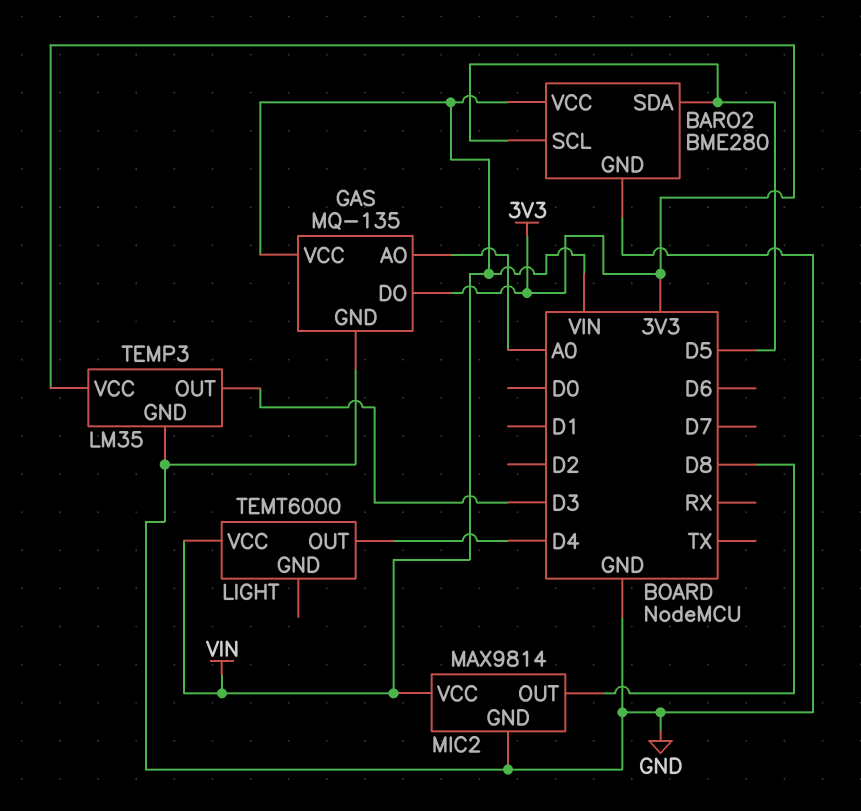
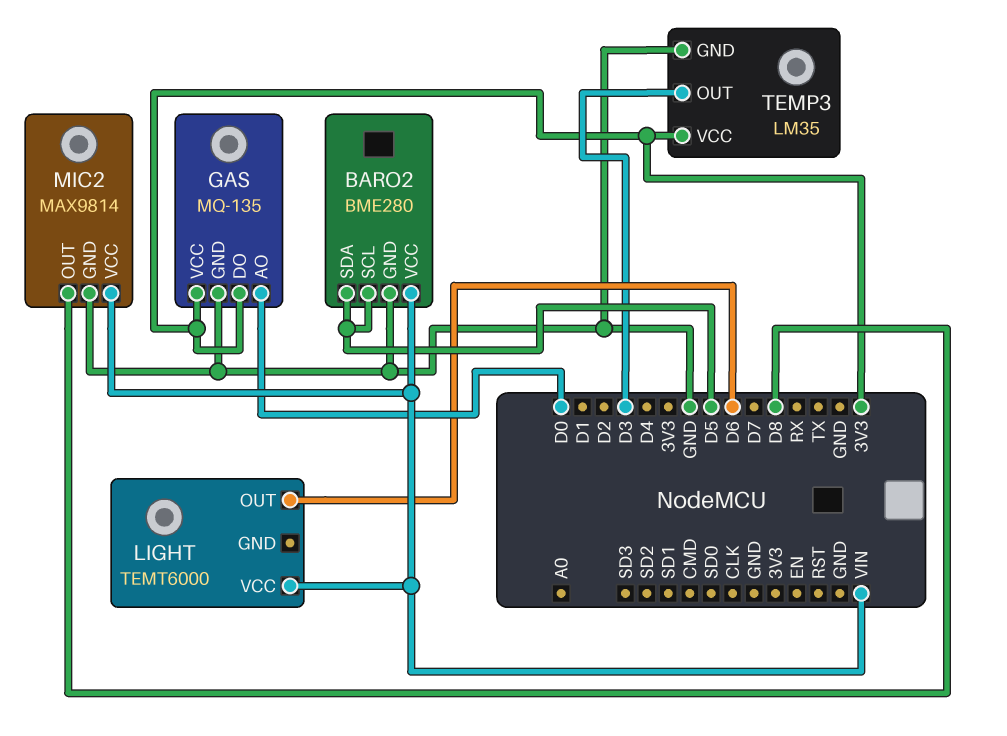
GAS pin AO: A0 -> D0
GAS pin VCC: VIN -> 3V3
LIGHT pin OUT: D4 -> D6

